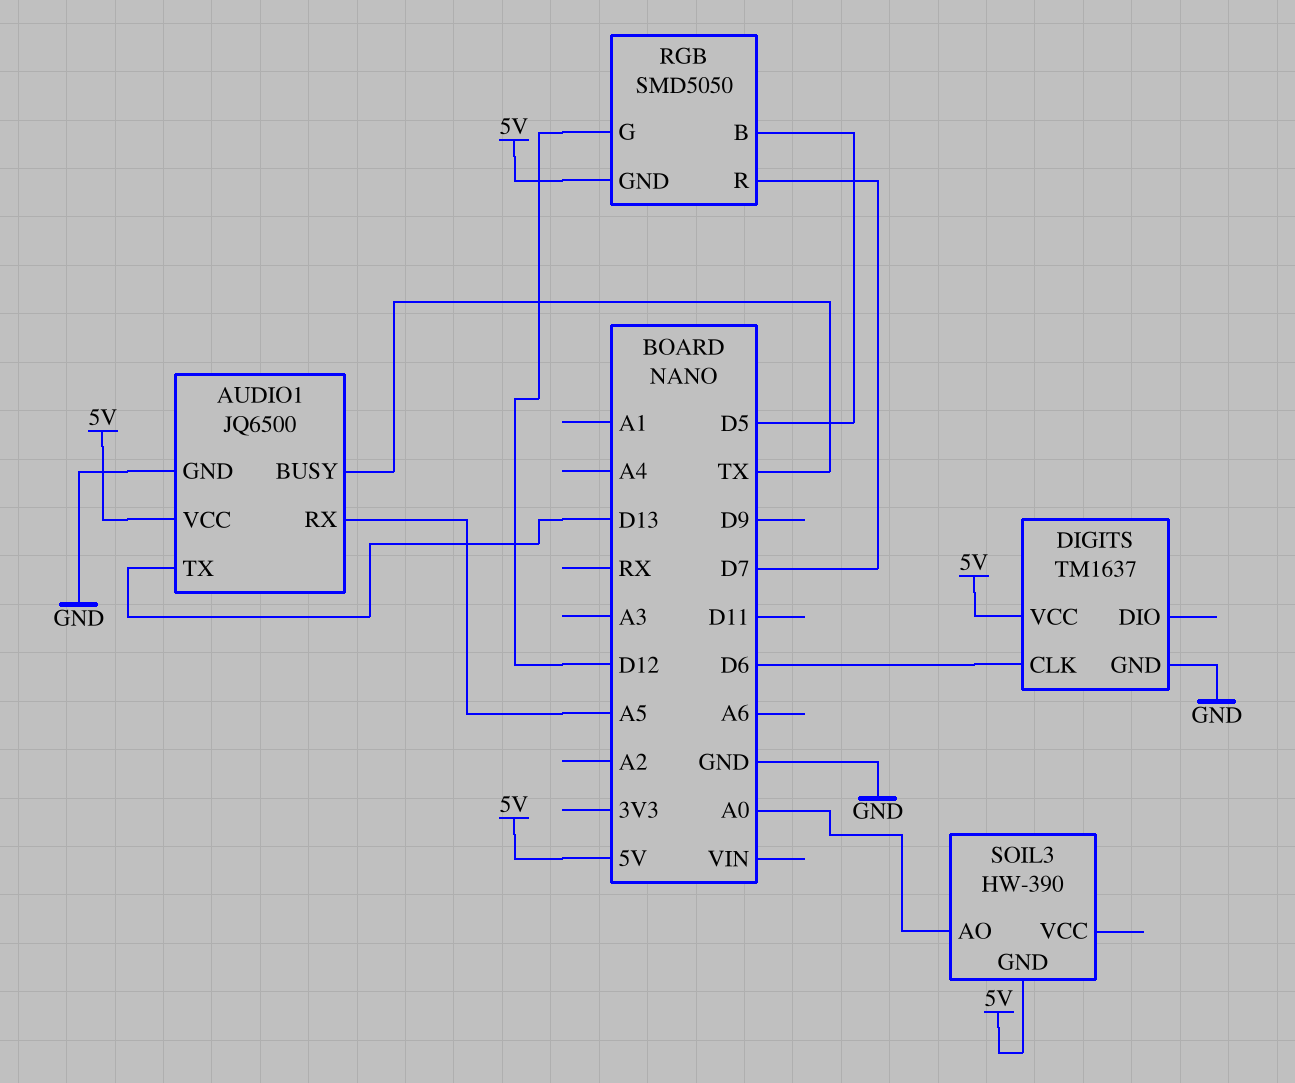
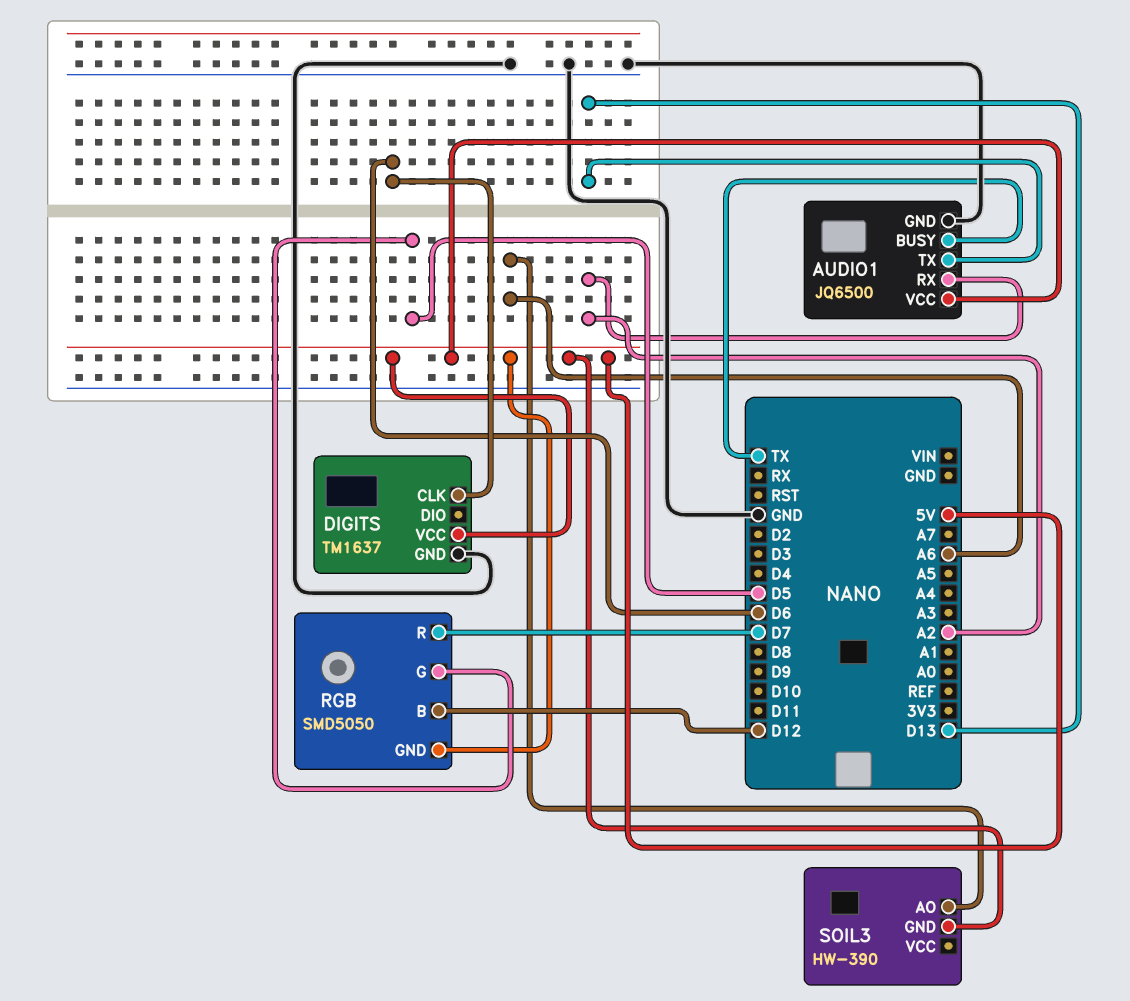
AUDIO1 pin RX: A5 -> A2
RGB pin B: D5 -> D12
RGB pin G: D12 -> D5
SOIL3 pin AO: A0 -> A6

